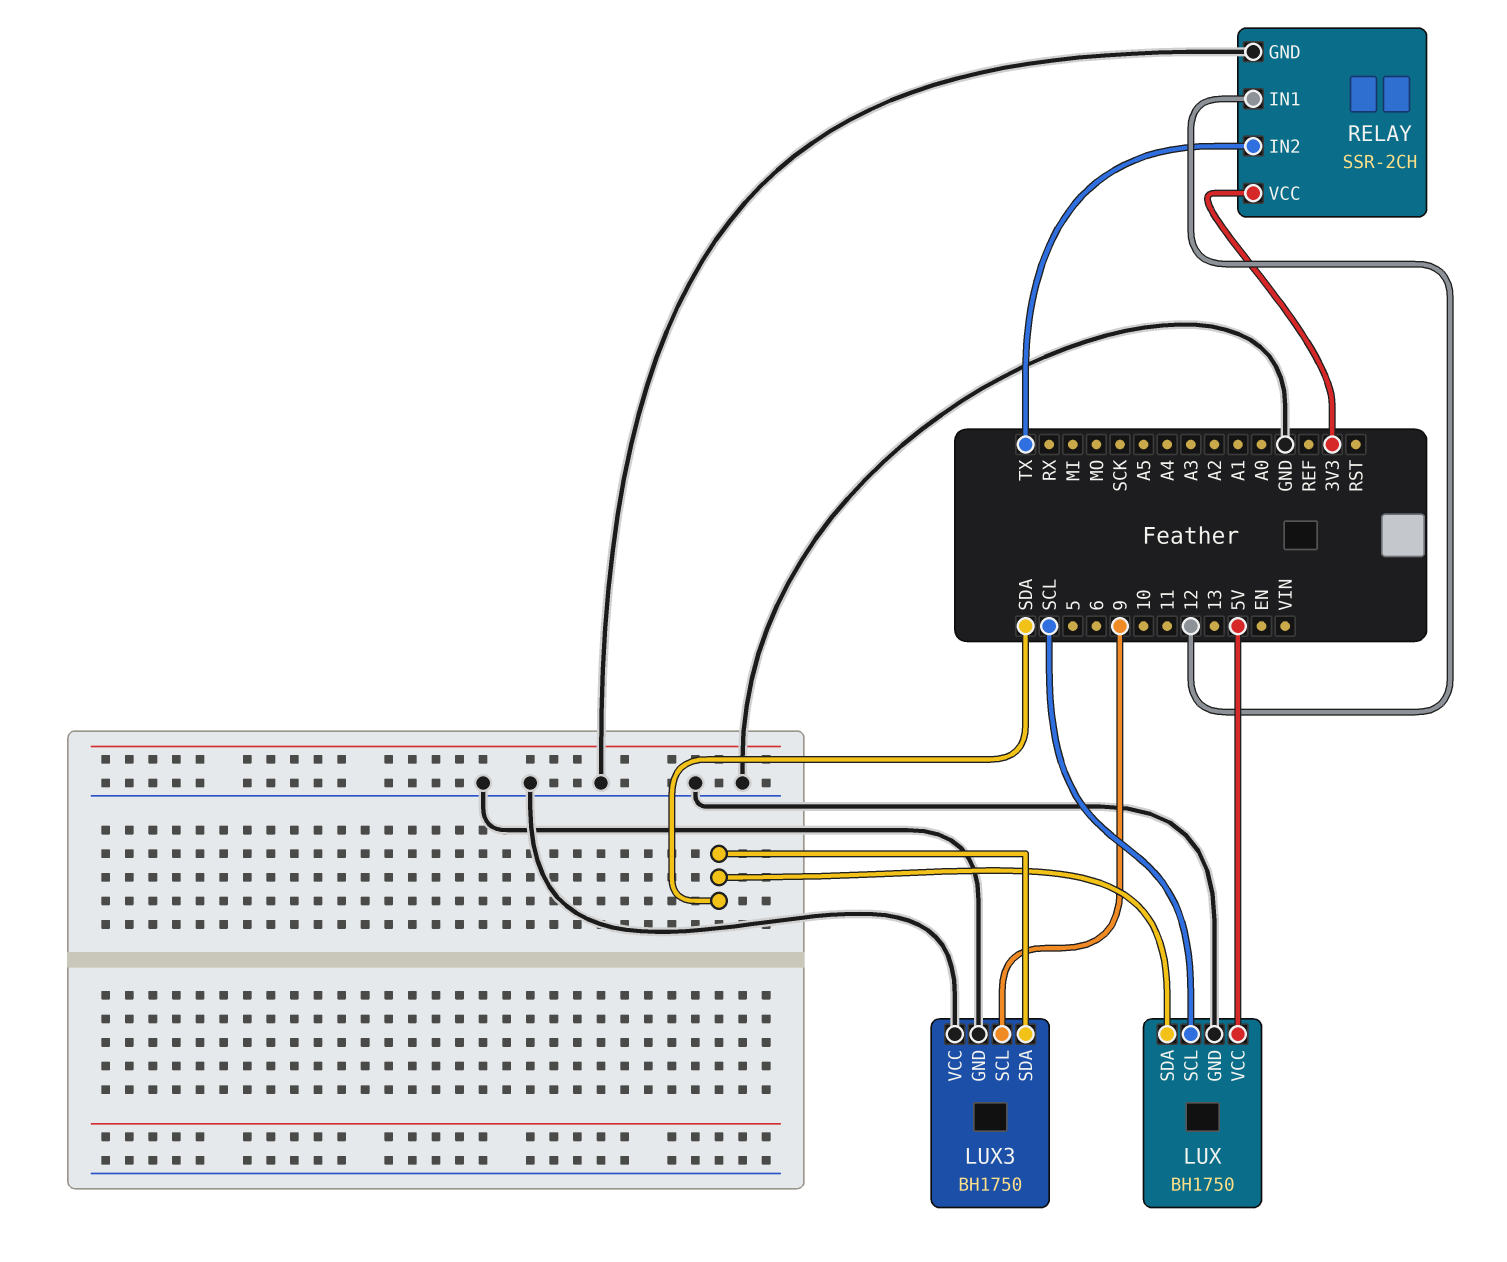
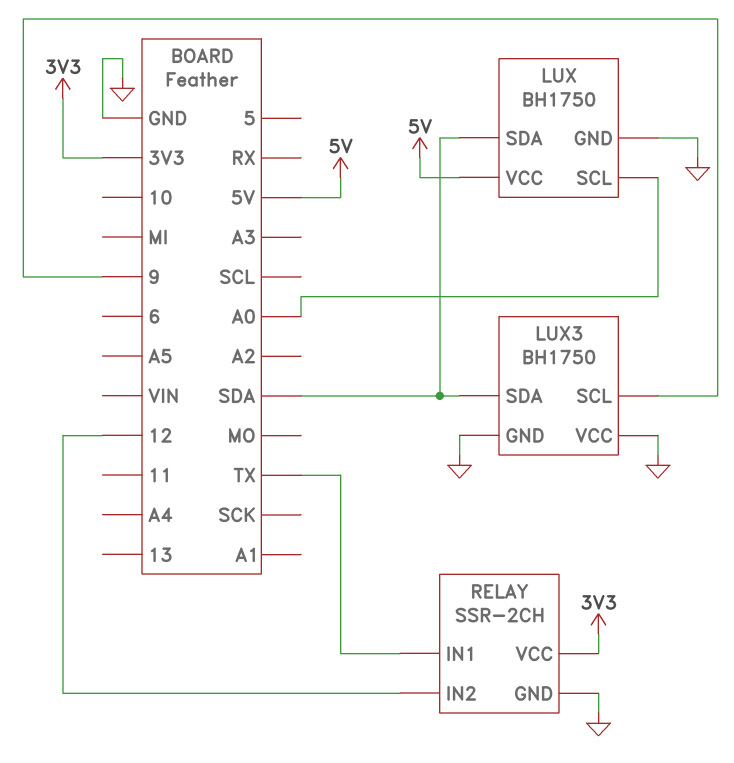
LUX pin SCL: SCL -> A0
RELAY pin IN1: 12 -> TX
RELAY pin IN2: TX -> 12

